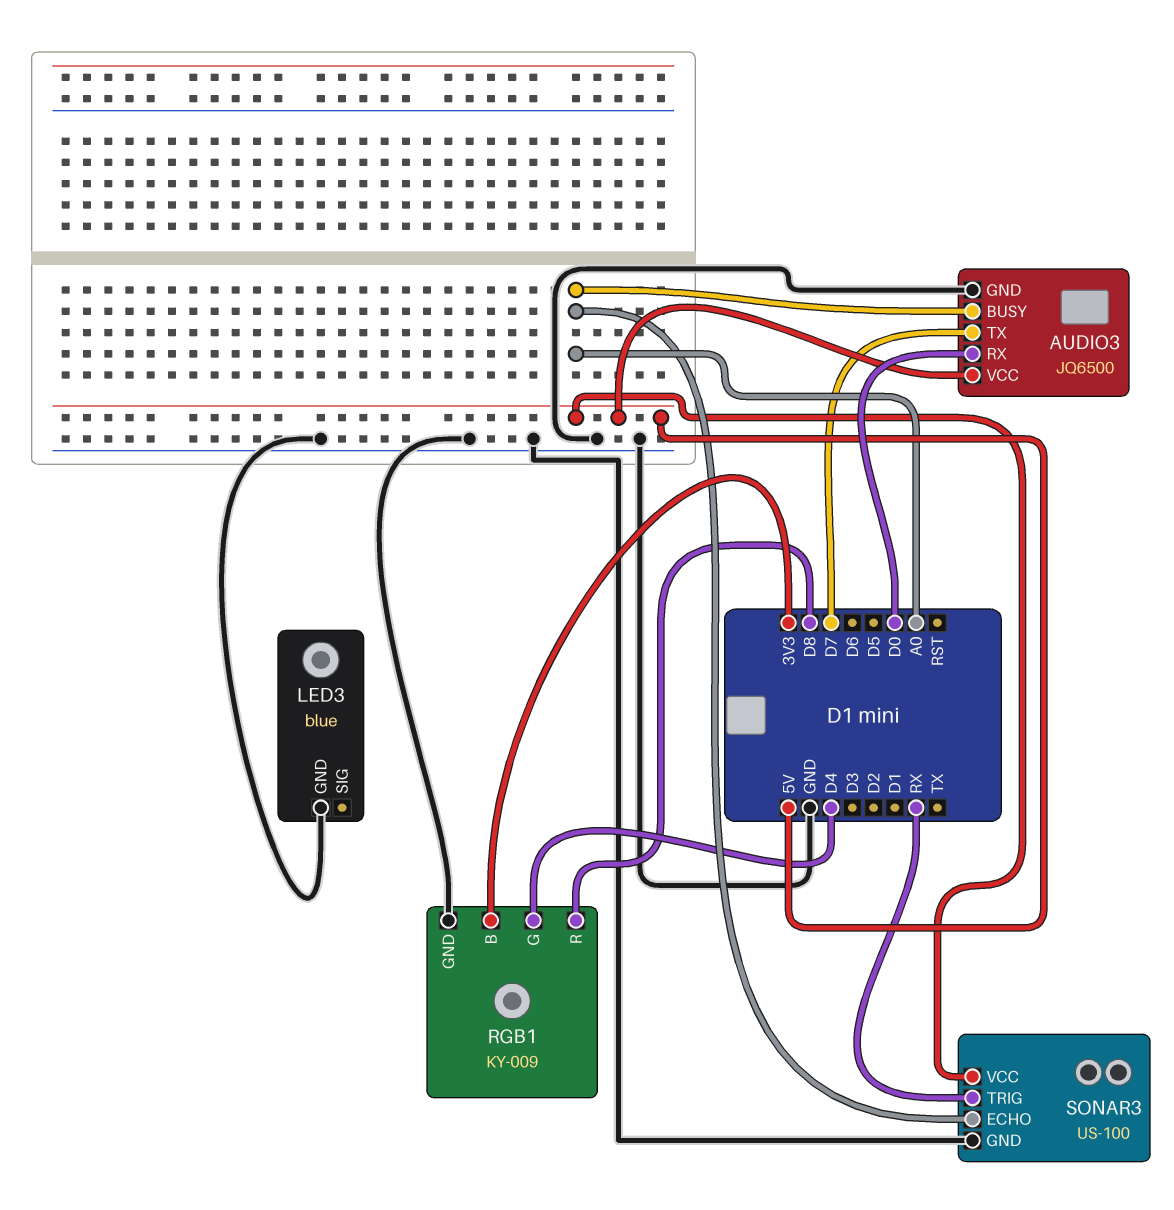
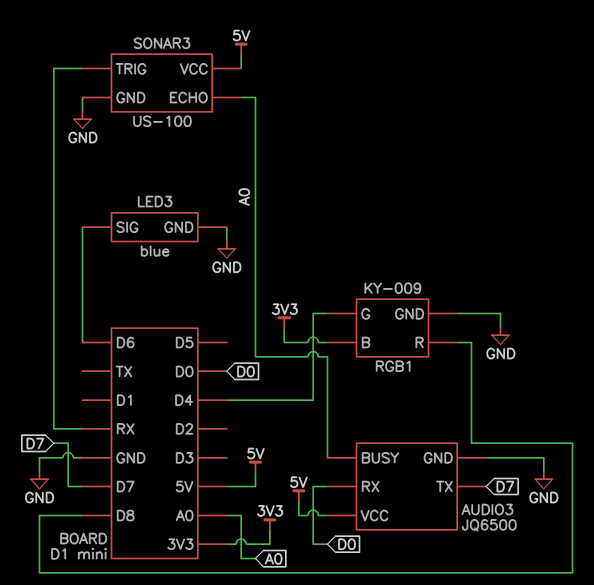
LED3 pin SIG: none -> D6

